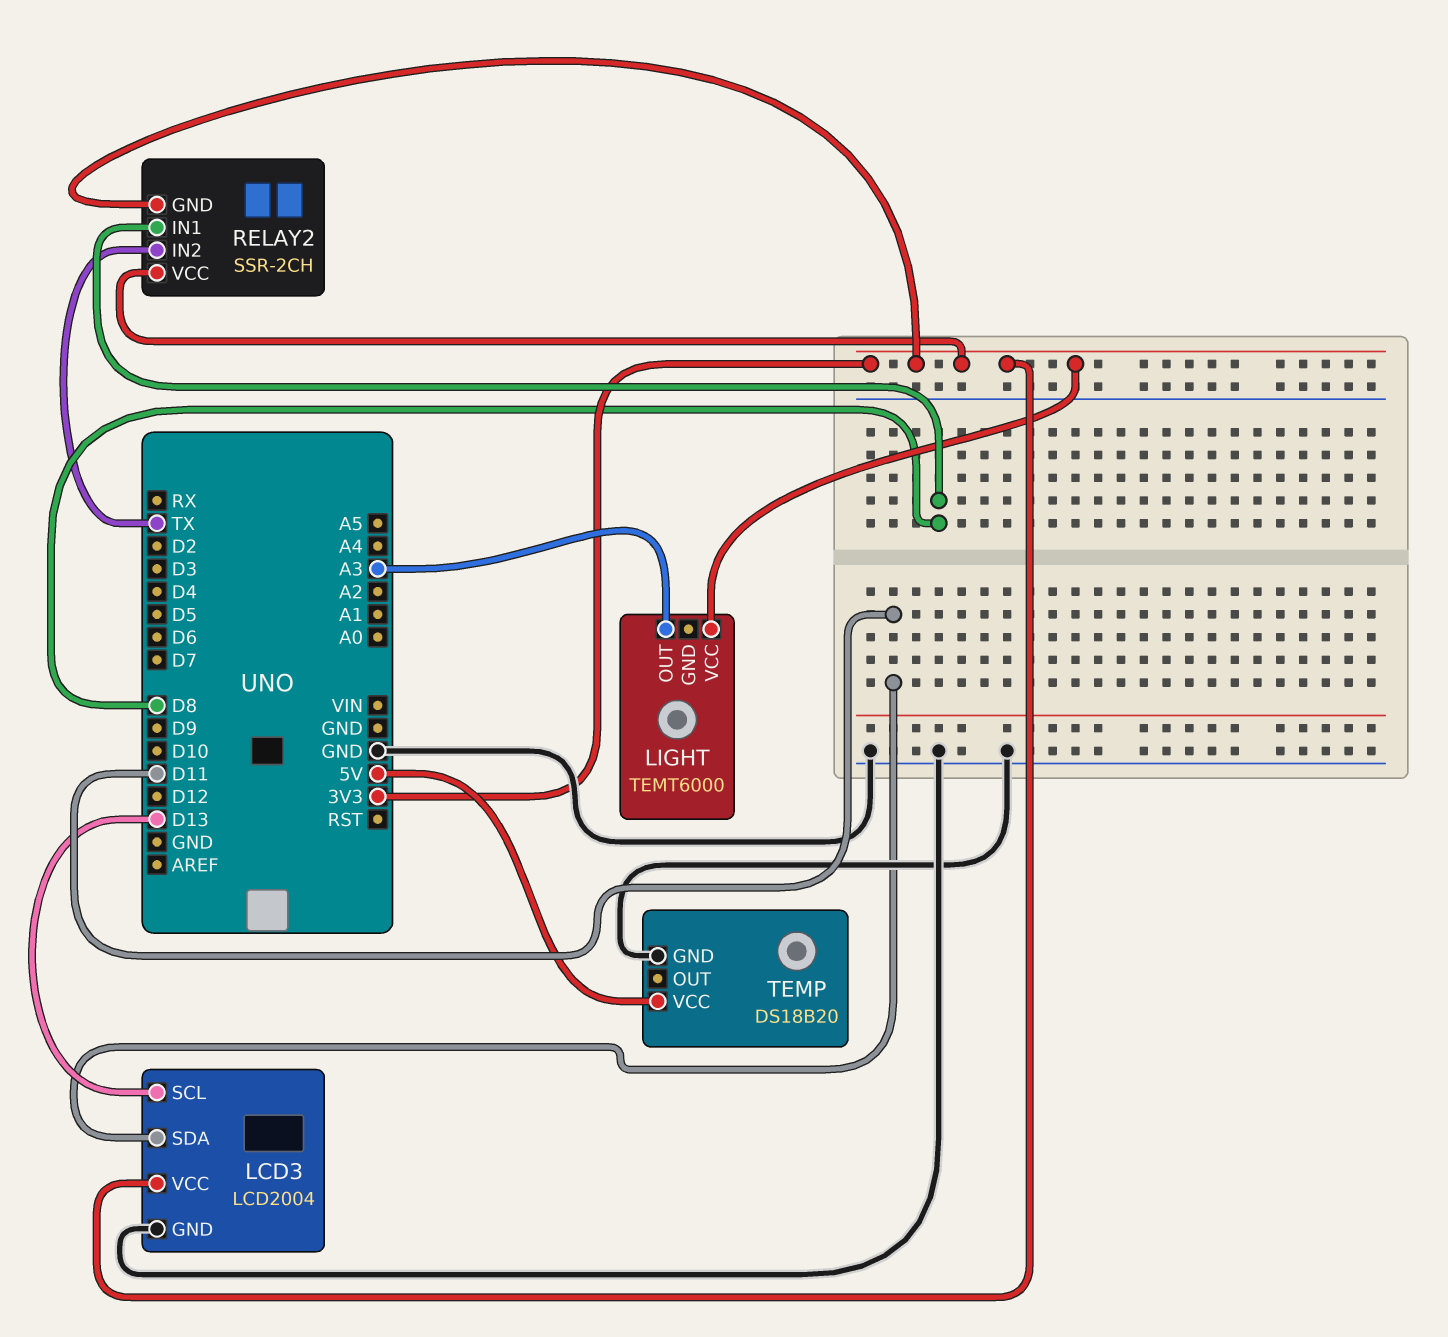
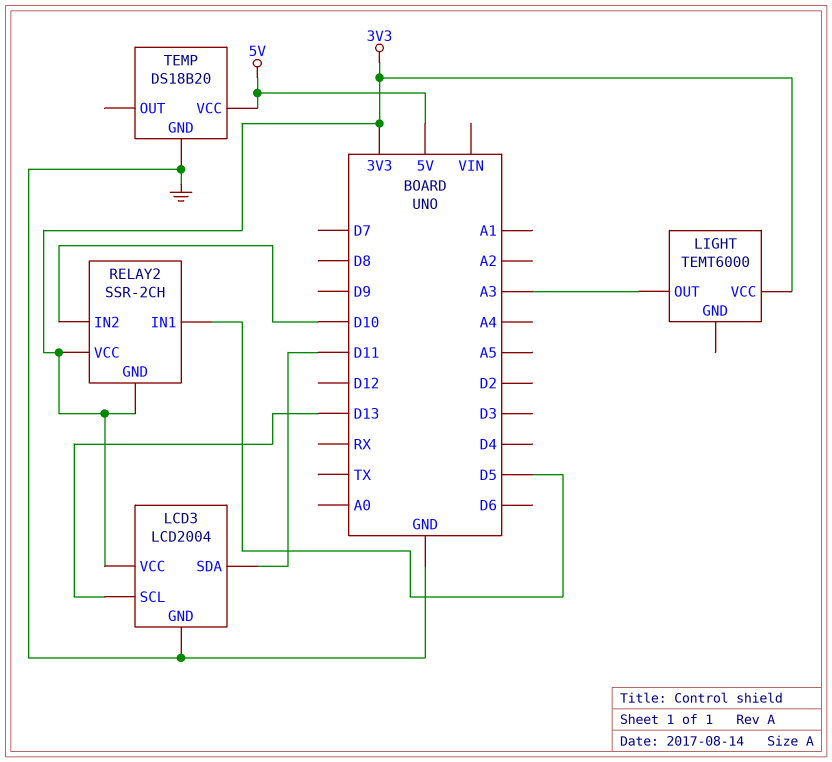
RELAY2 pin IN1: D8 -> D5
RELAY2 pin IN2: TX -> D10

